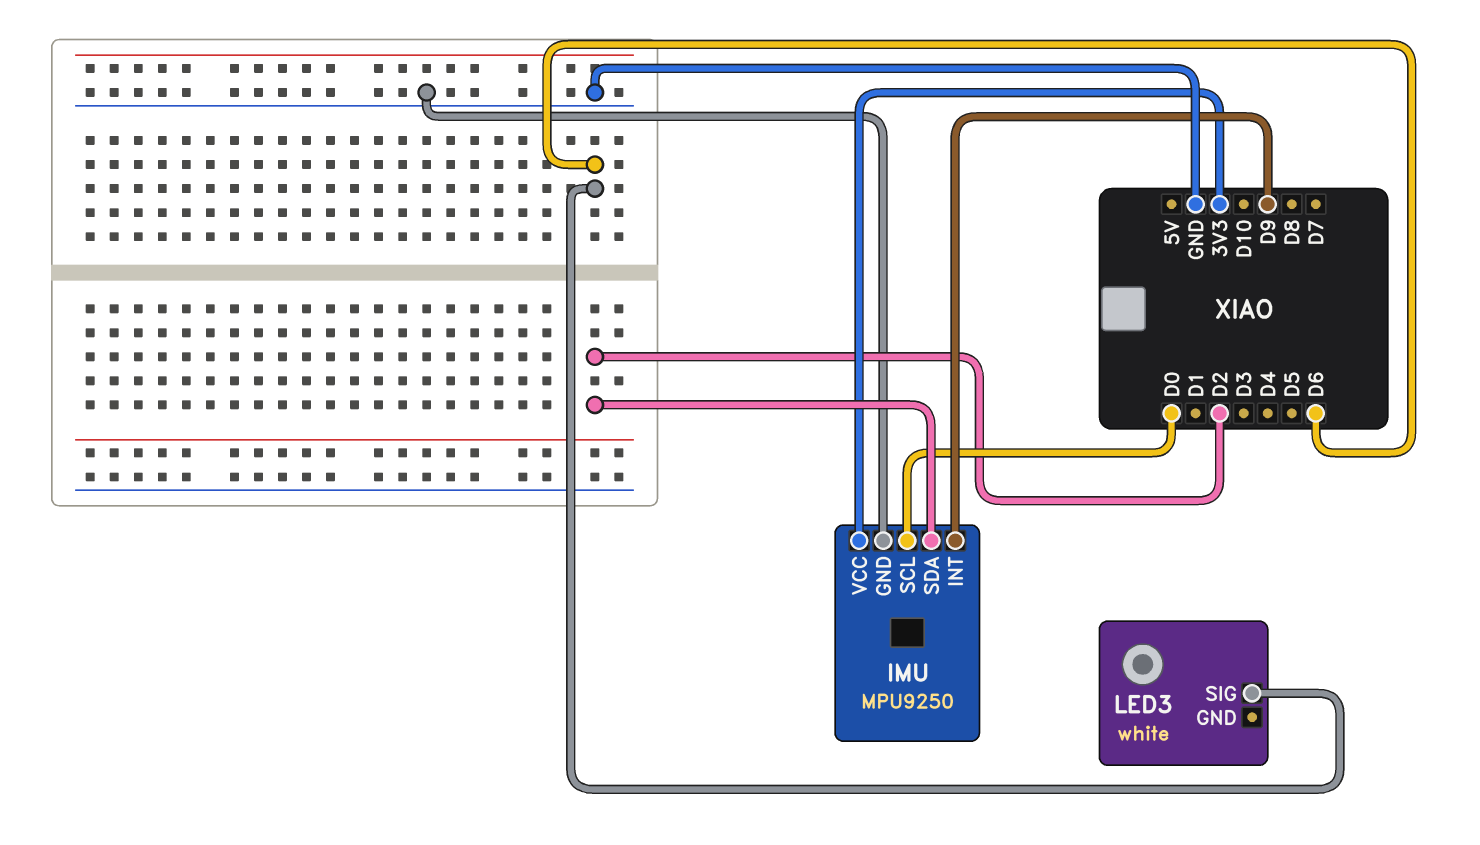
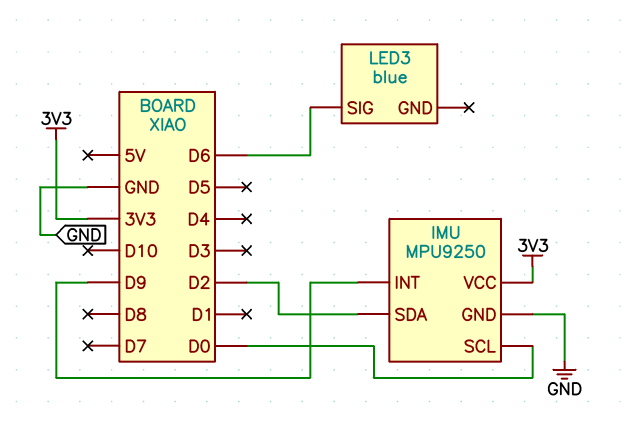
LED3: white -> blue

